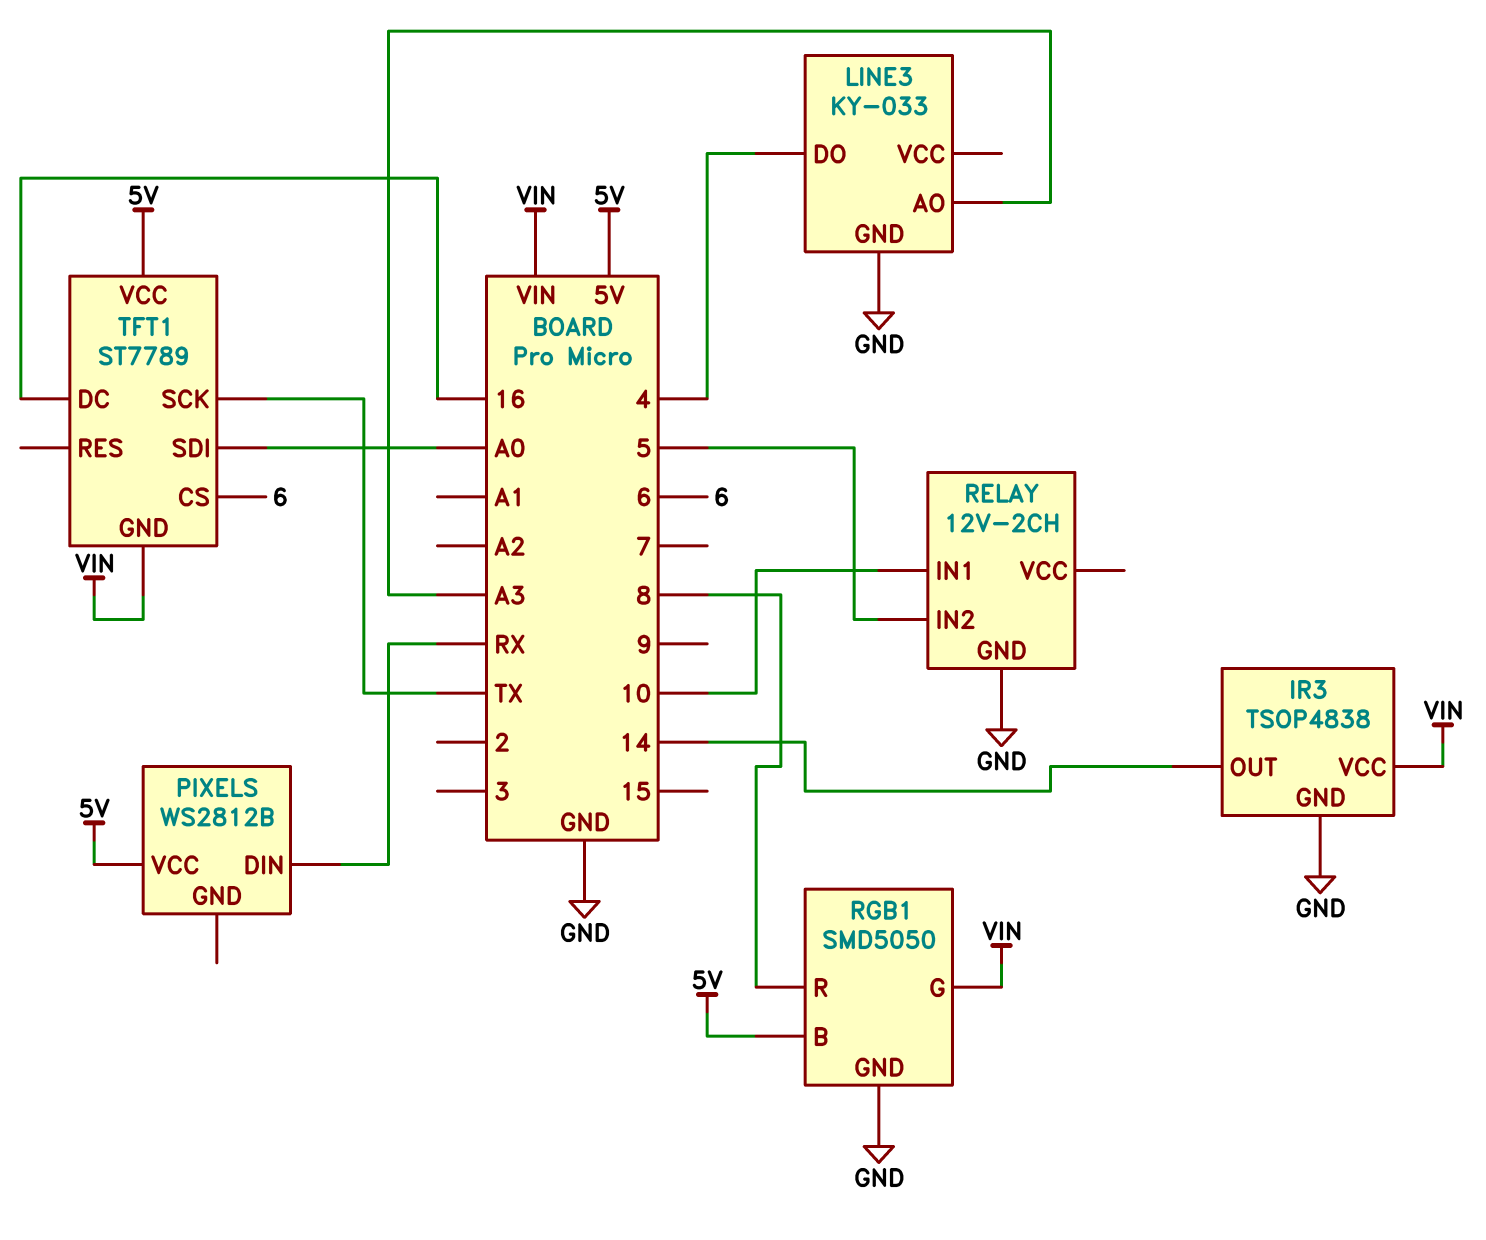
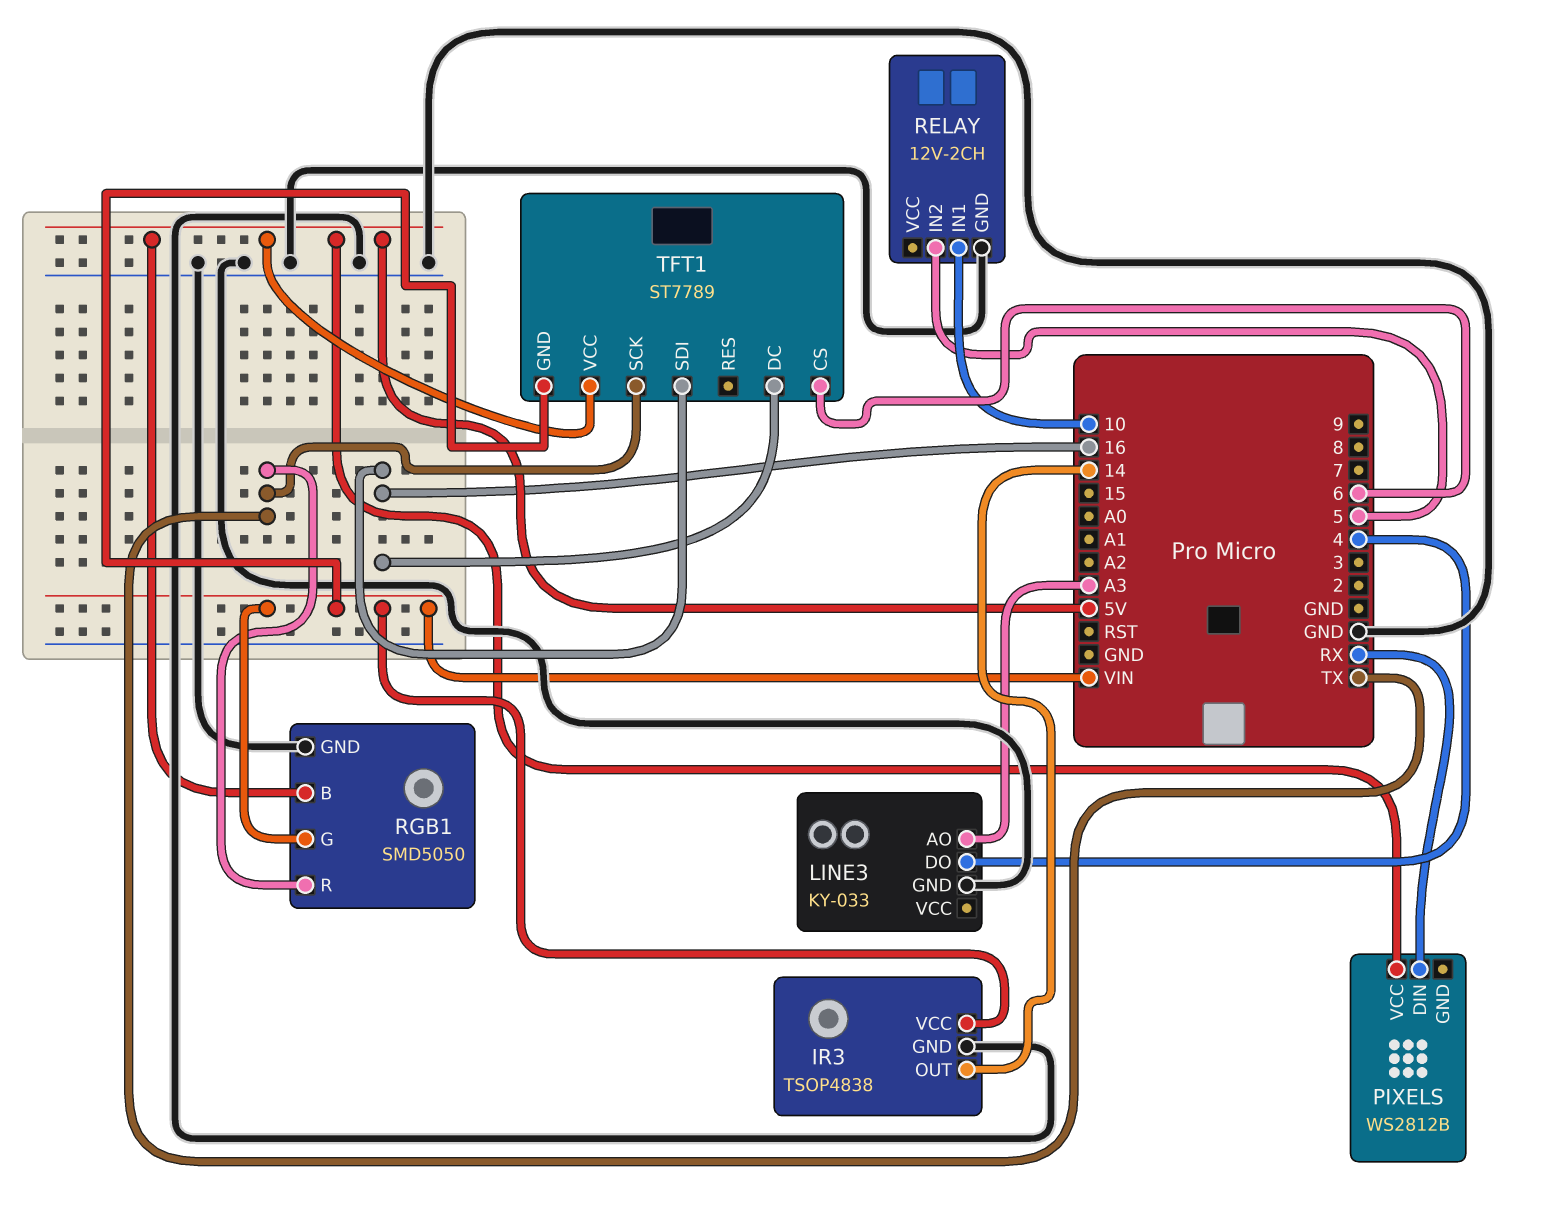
RGB1 pin R: 8 -> TX
TFT1 pin SDI: A0 -> 16

